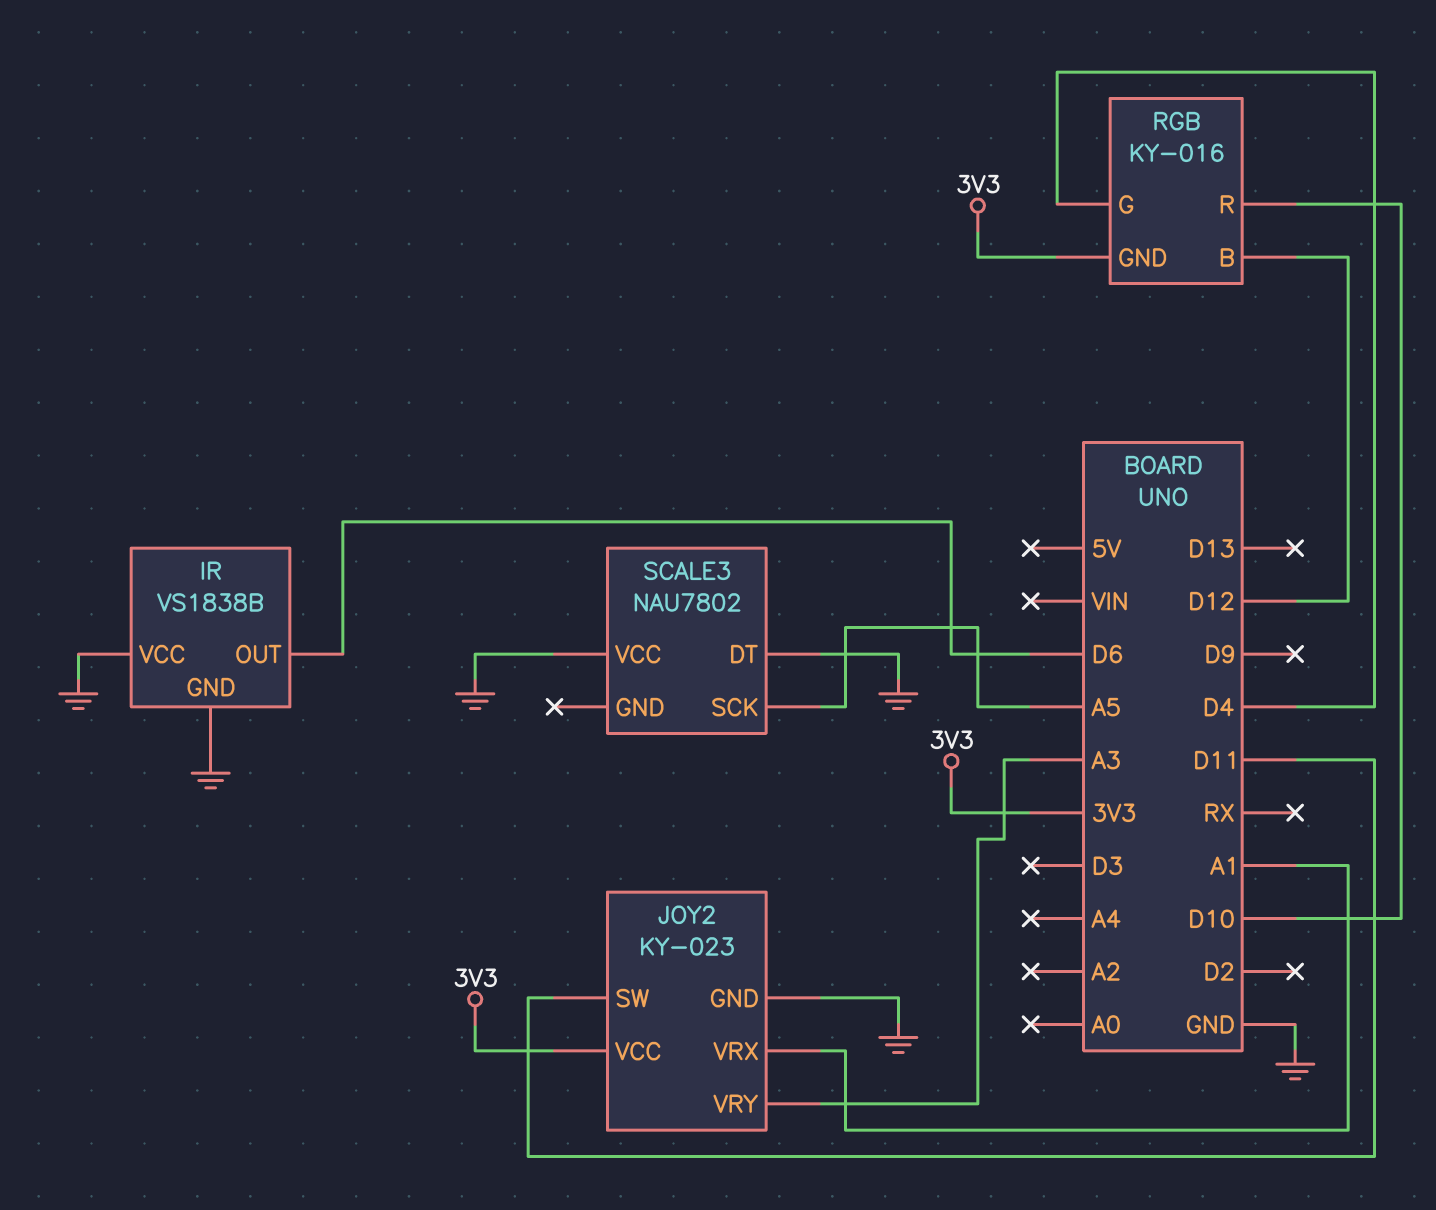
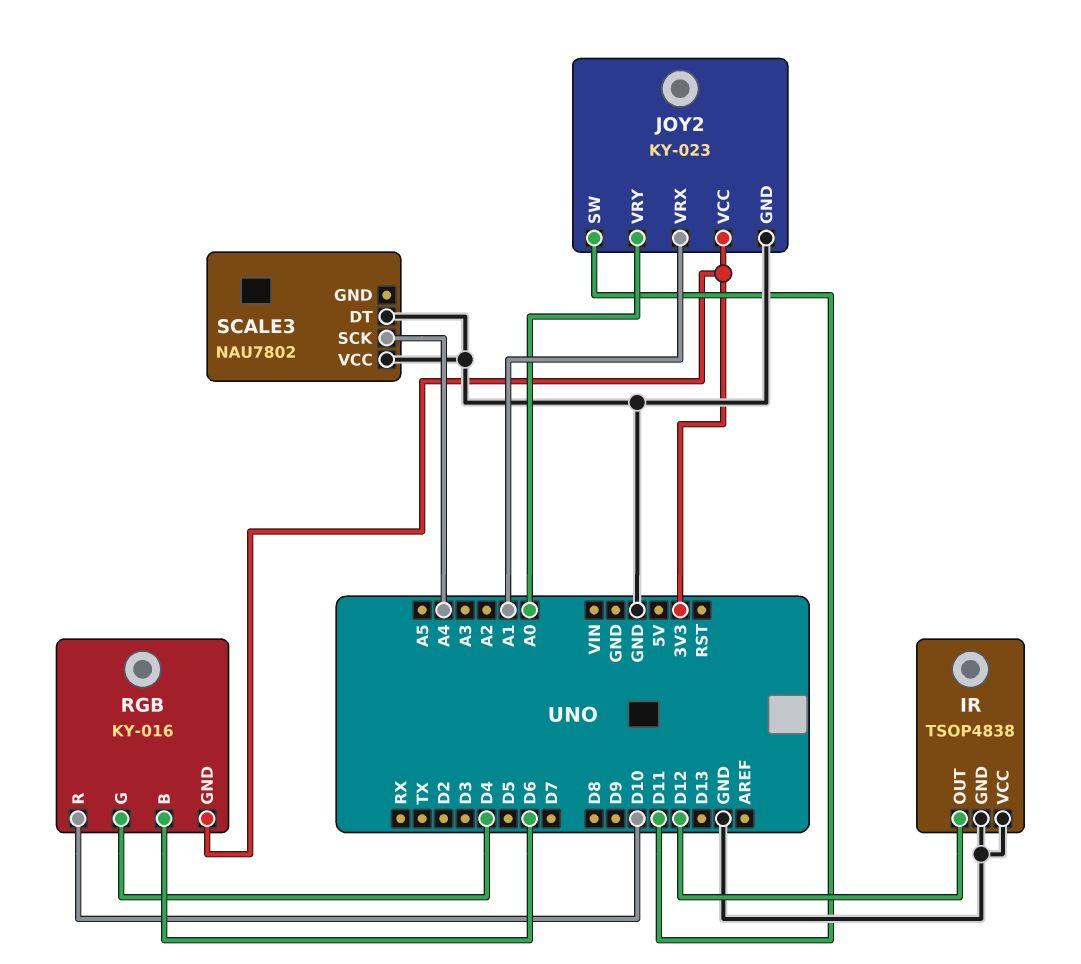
IR: VS1838B -> TSOP4838
IR pin OUT: D6 -> D12
JOY2 pin VRY: A3 -> A0
RGB pin B: D12 -> D6
SCALE3 pin SCK: A5 -> A4

